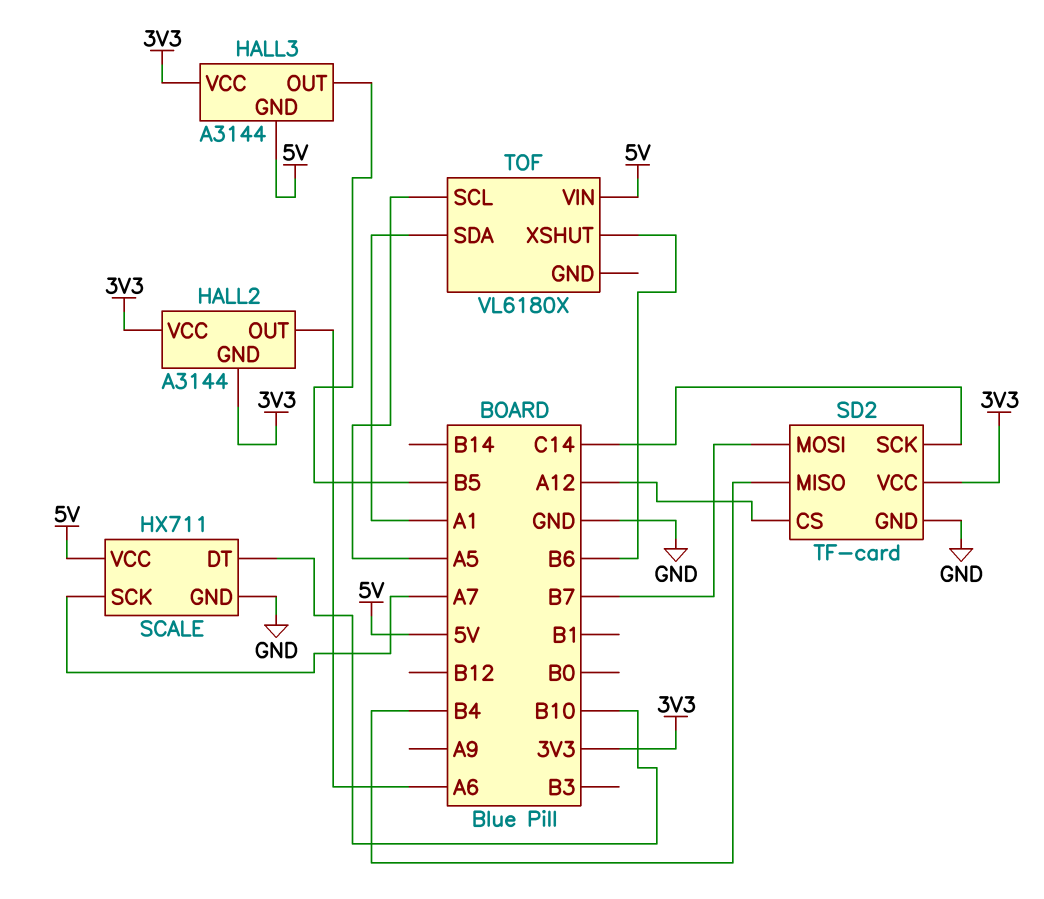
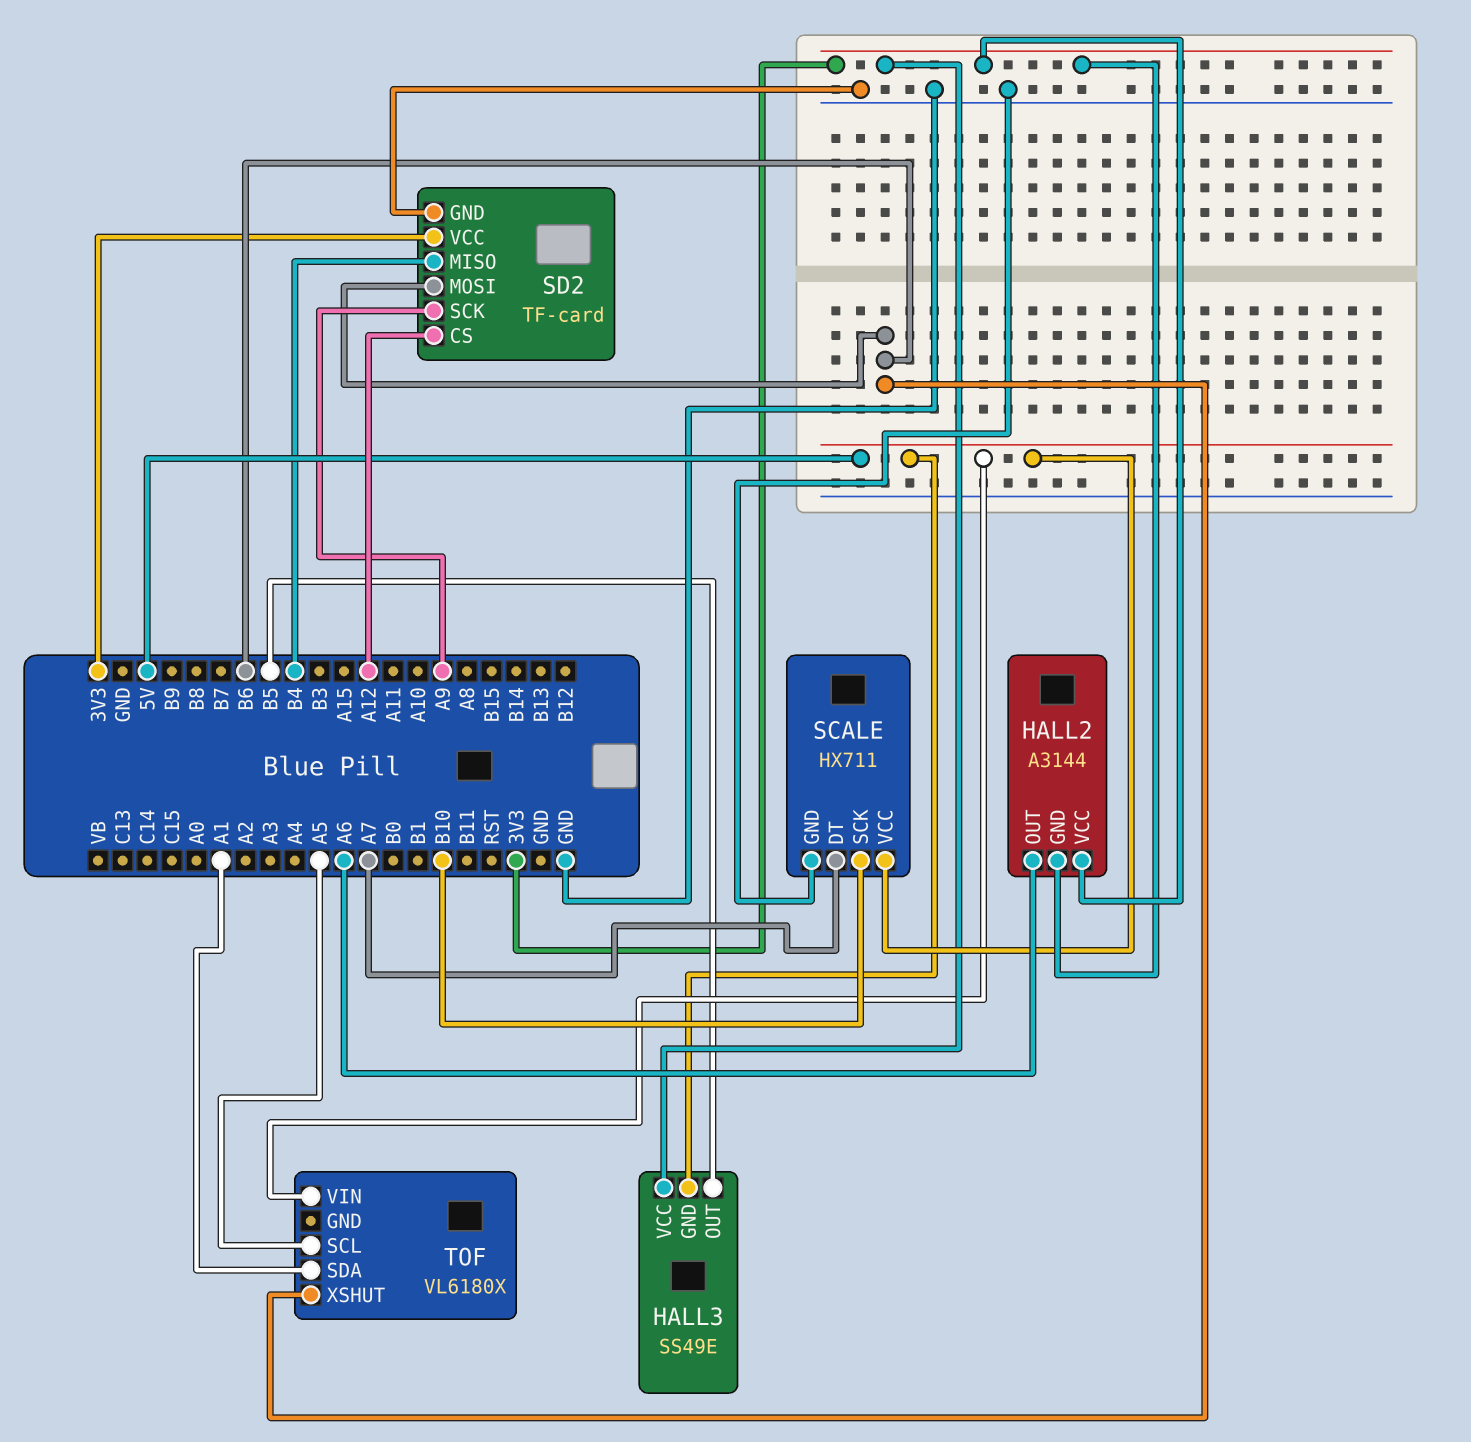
HALL3: A3144 -> SS49E
SCALE pin DT: B10 -> A7
SCALE pin SCK: A7 -> B10
SD2 pin MOSI: B7 -> B6
SD2 pin SCK: C14 -> A9

